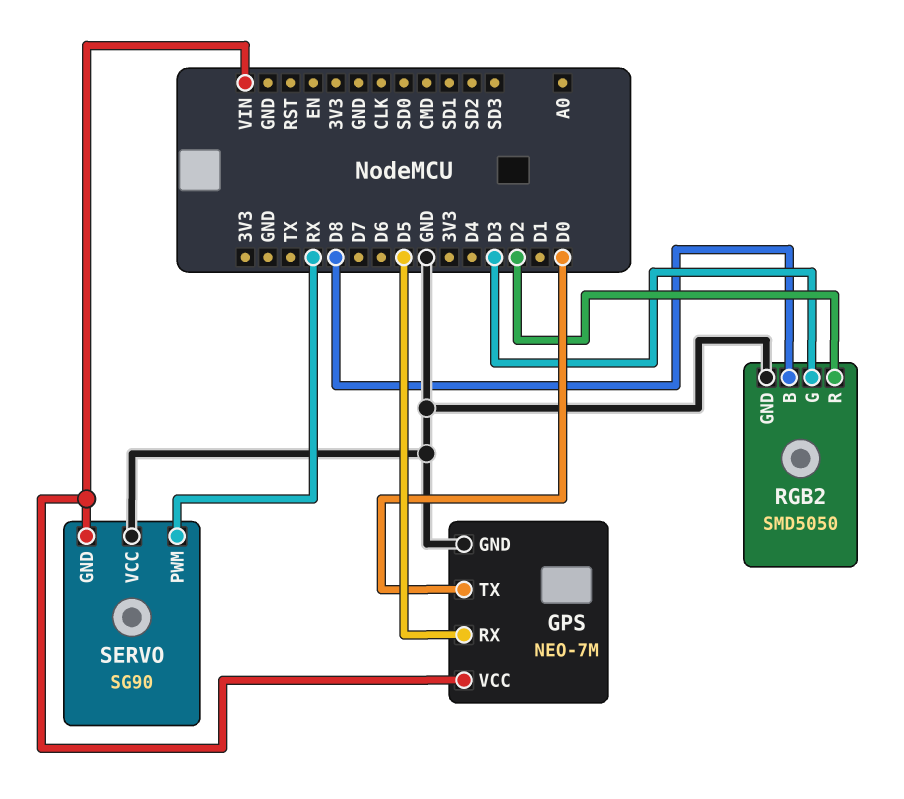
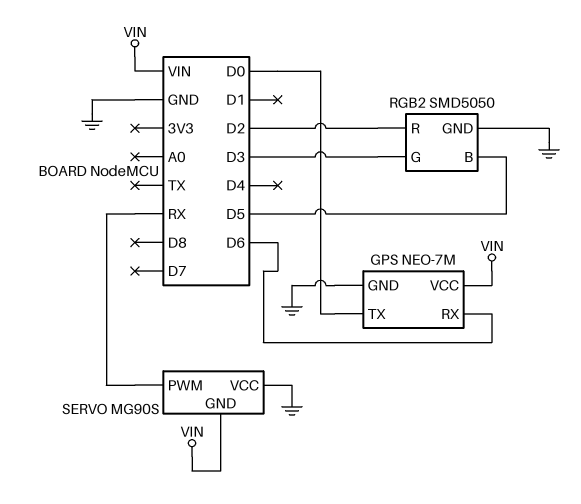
GPS pin RX: D5 -> D6
RGB2 pin B: D8 -> D5
SERVO: SG90 -> MG90S

